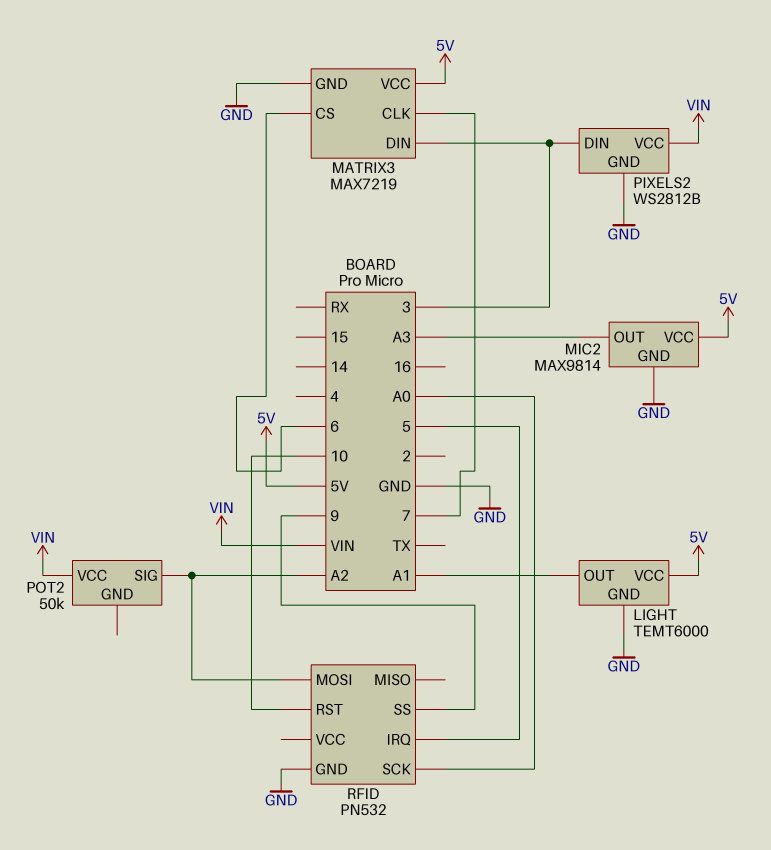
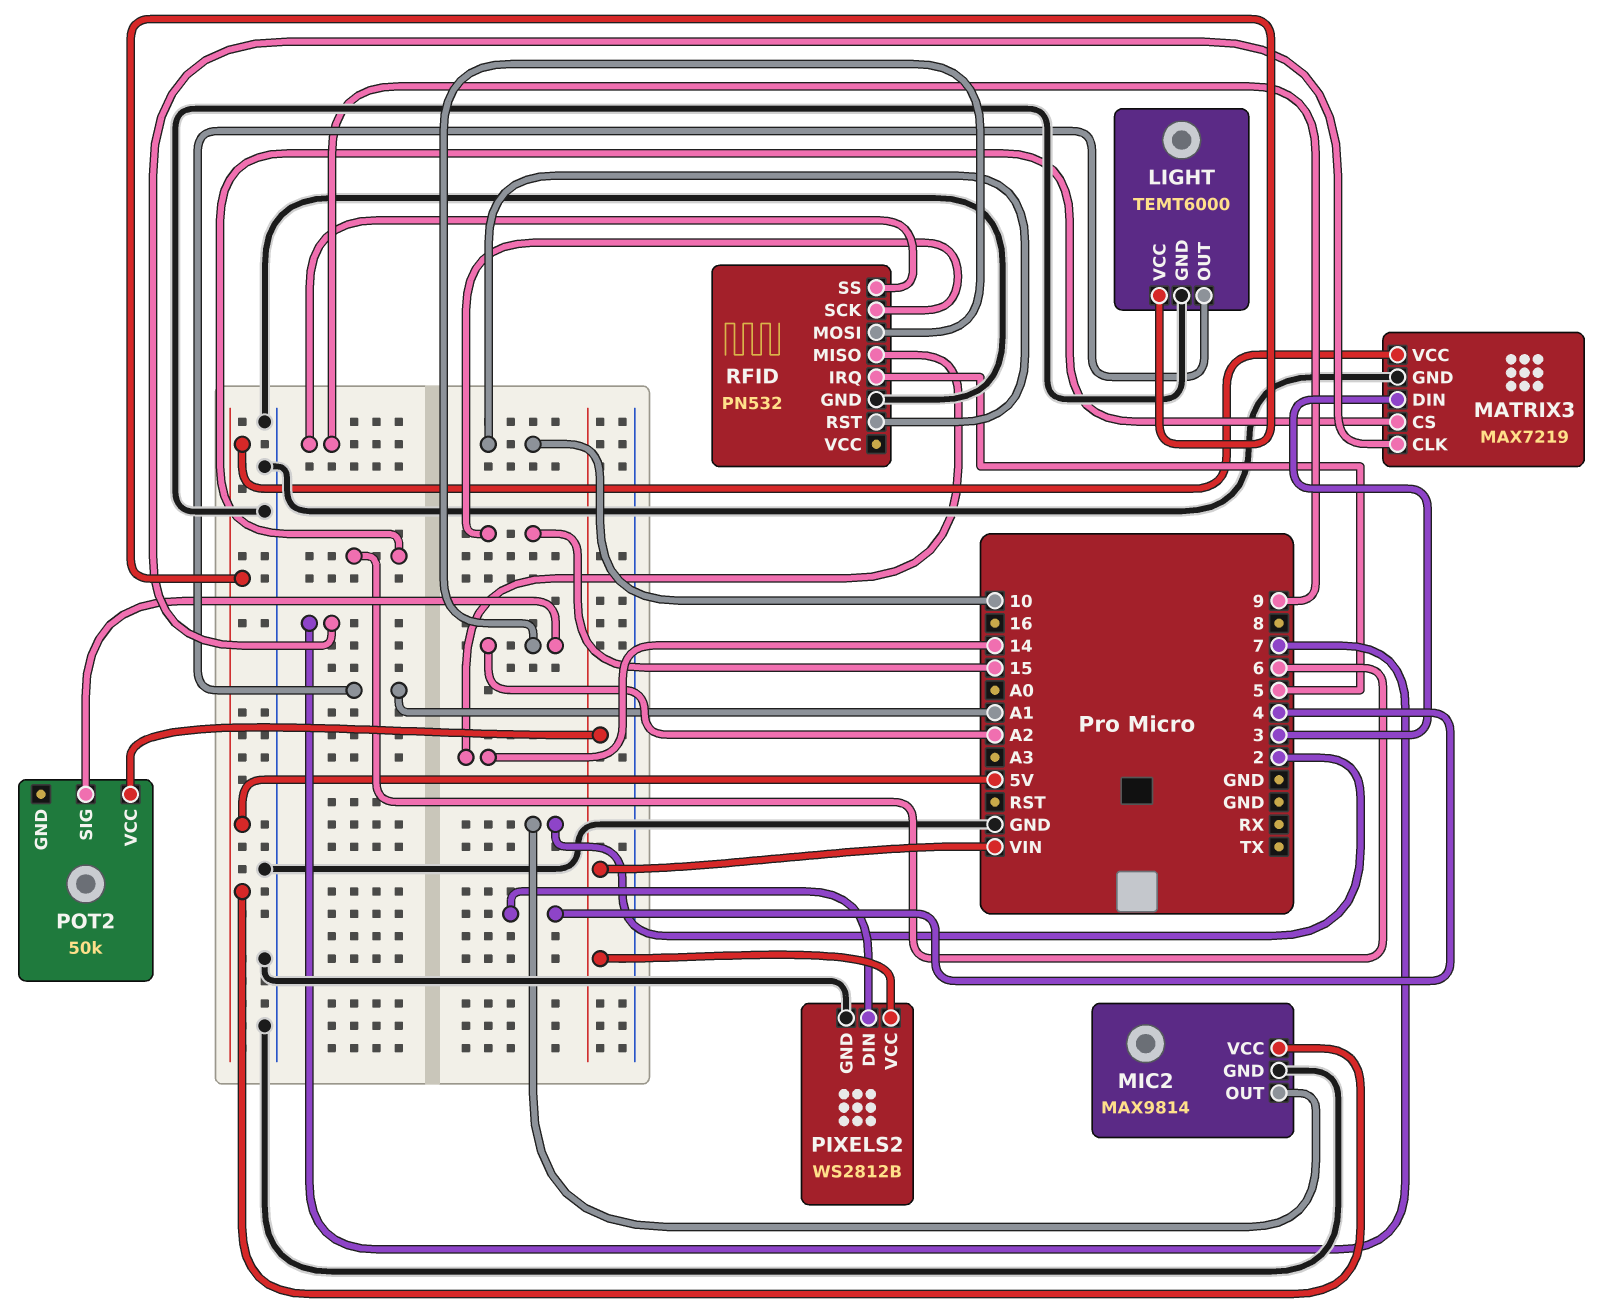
MIC2 pin OUT: A3 -> 2
PIXELS2 pin DIN: 3 -> 4
RFID pin MISO: none -> 14
RFID pin SCK: A0 -> 15

